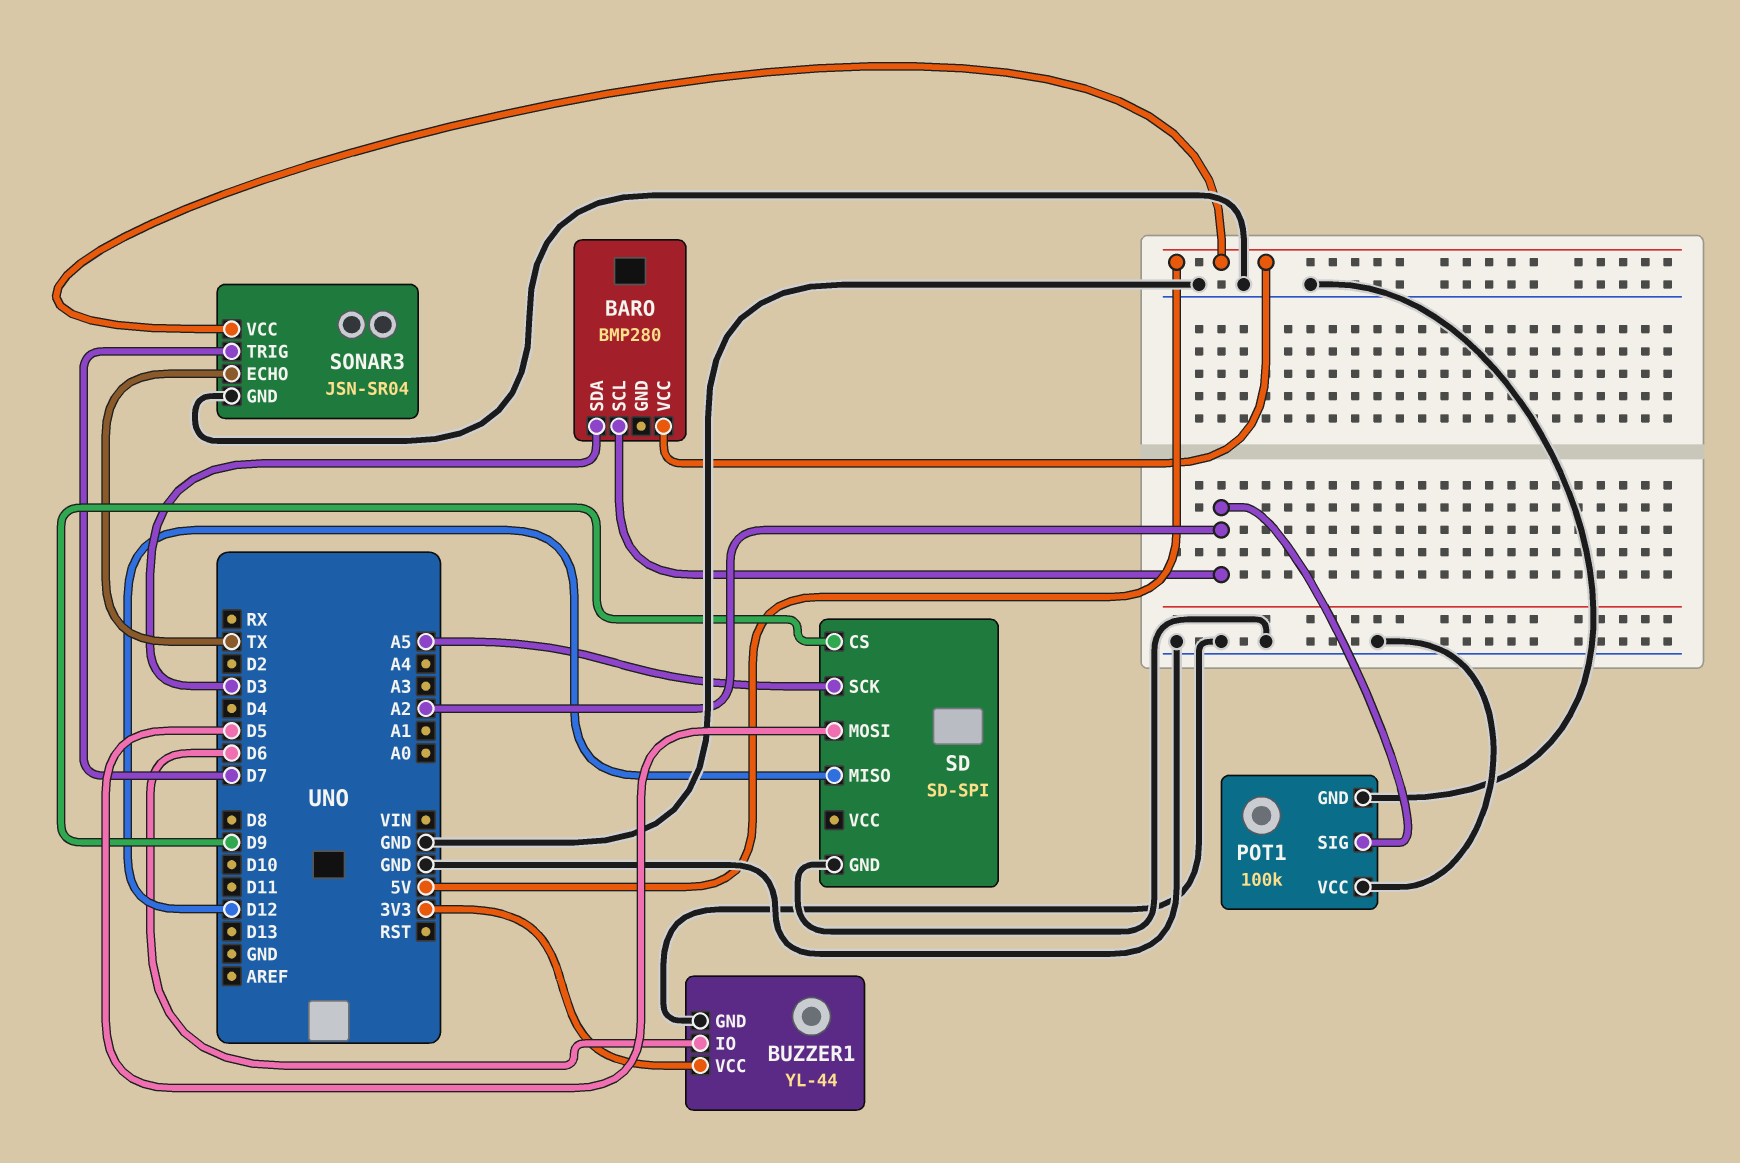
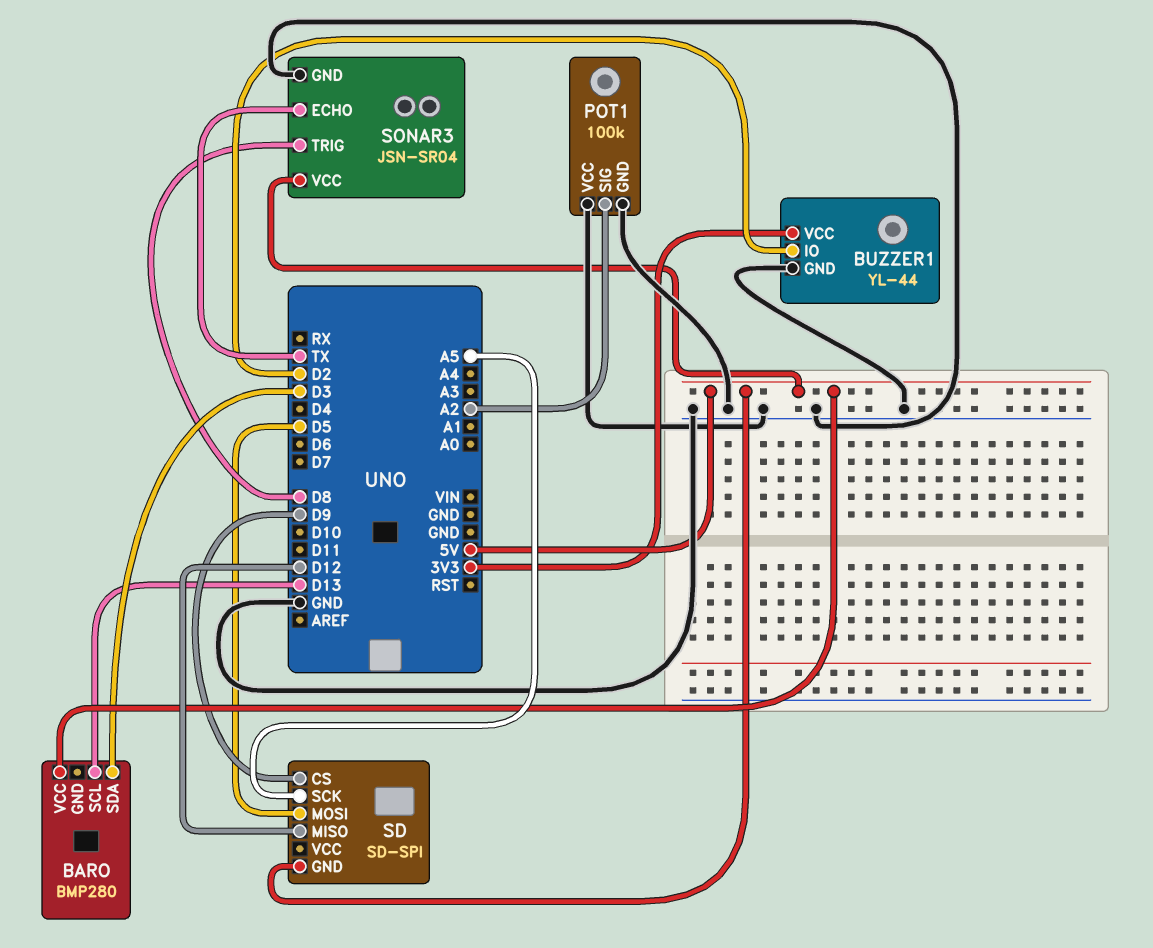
BARO pin SCL: A2 -> D13
BUZZER1 pin IO: D6 -> D2
SD pin GND: GND -> 5V
SONAR3 pin TRIG: D7 -> D8

